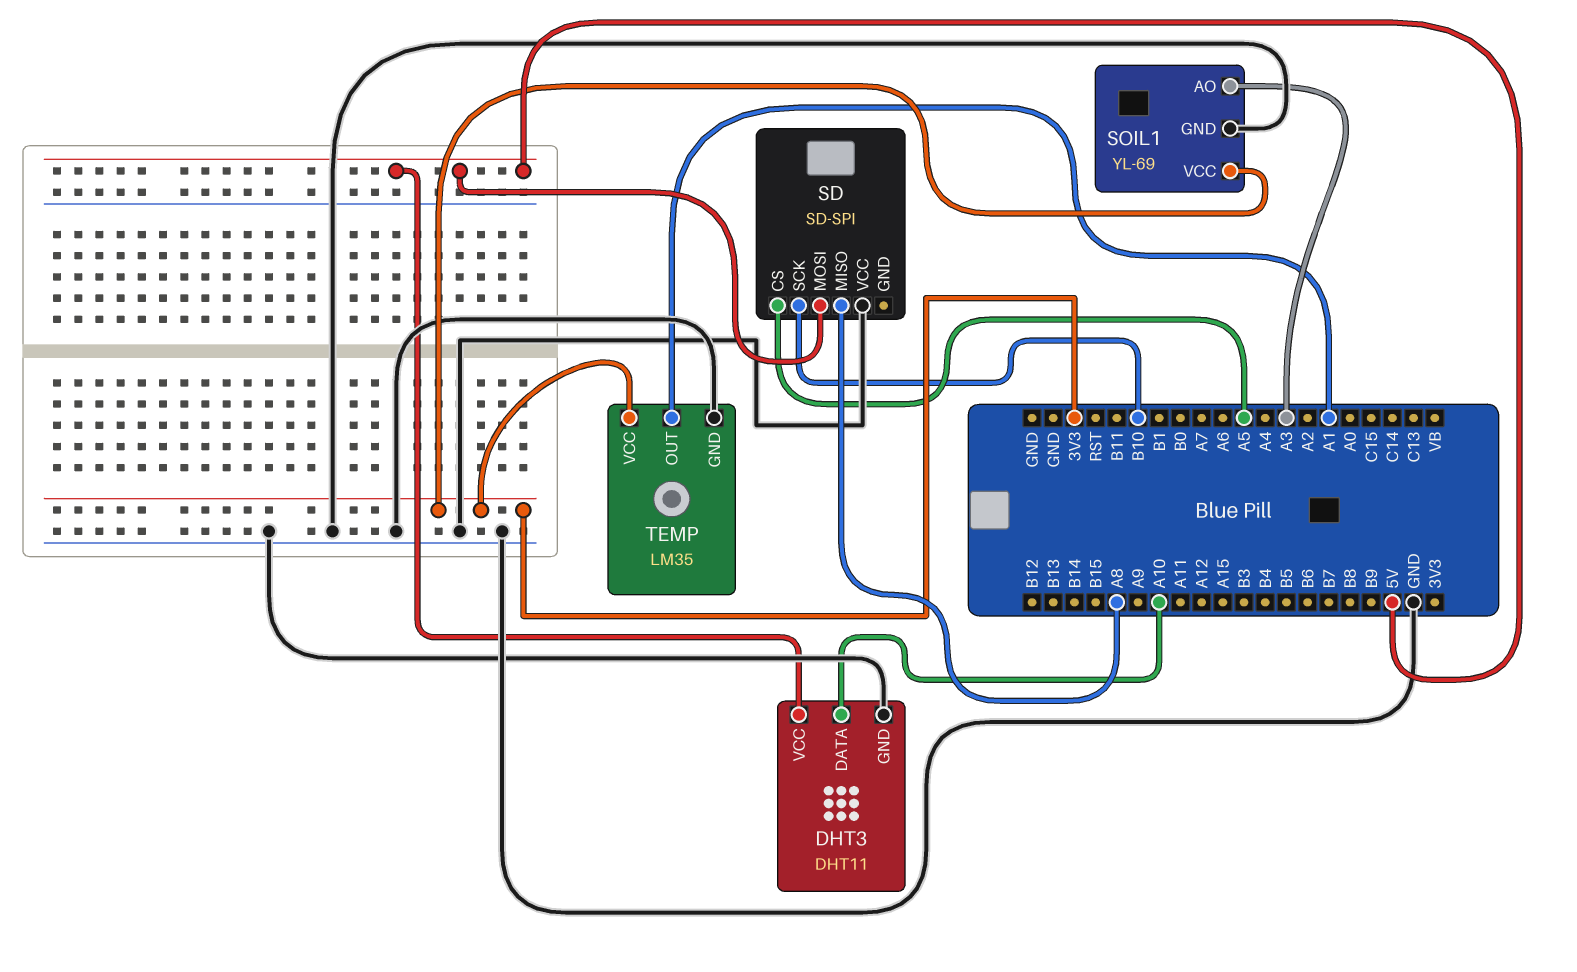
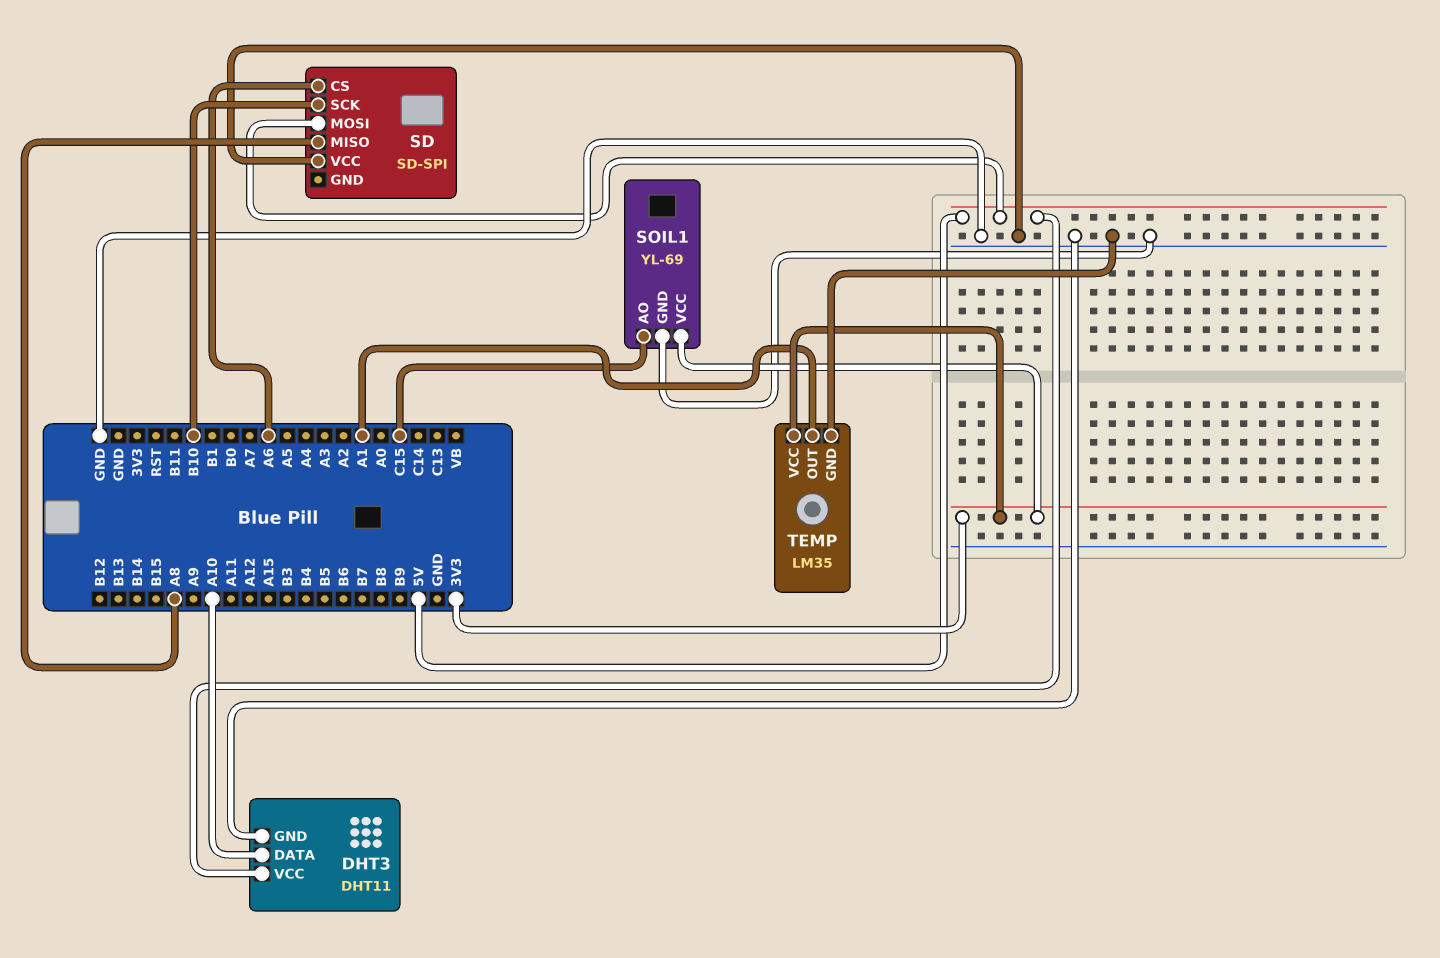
SD pin CS: A5 -> A6
SOIL1 pin AO: A3 -> C15

